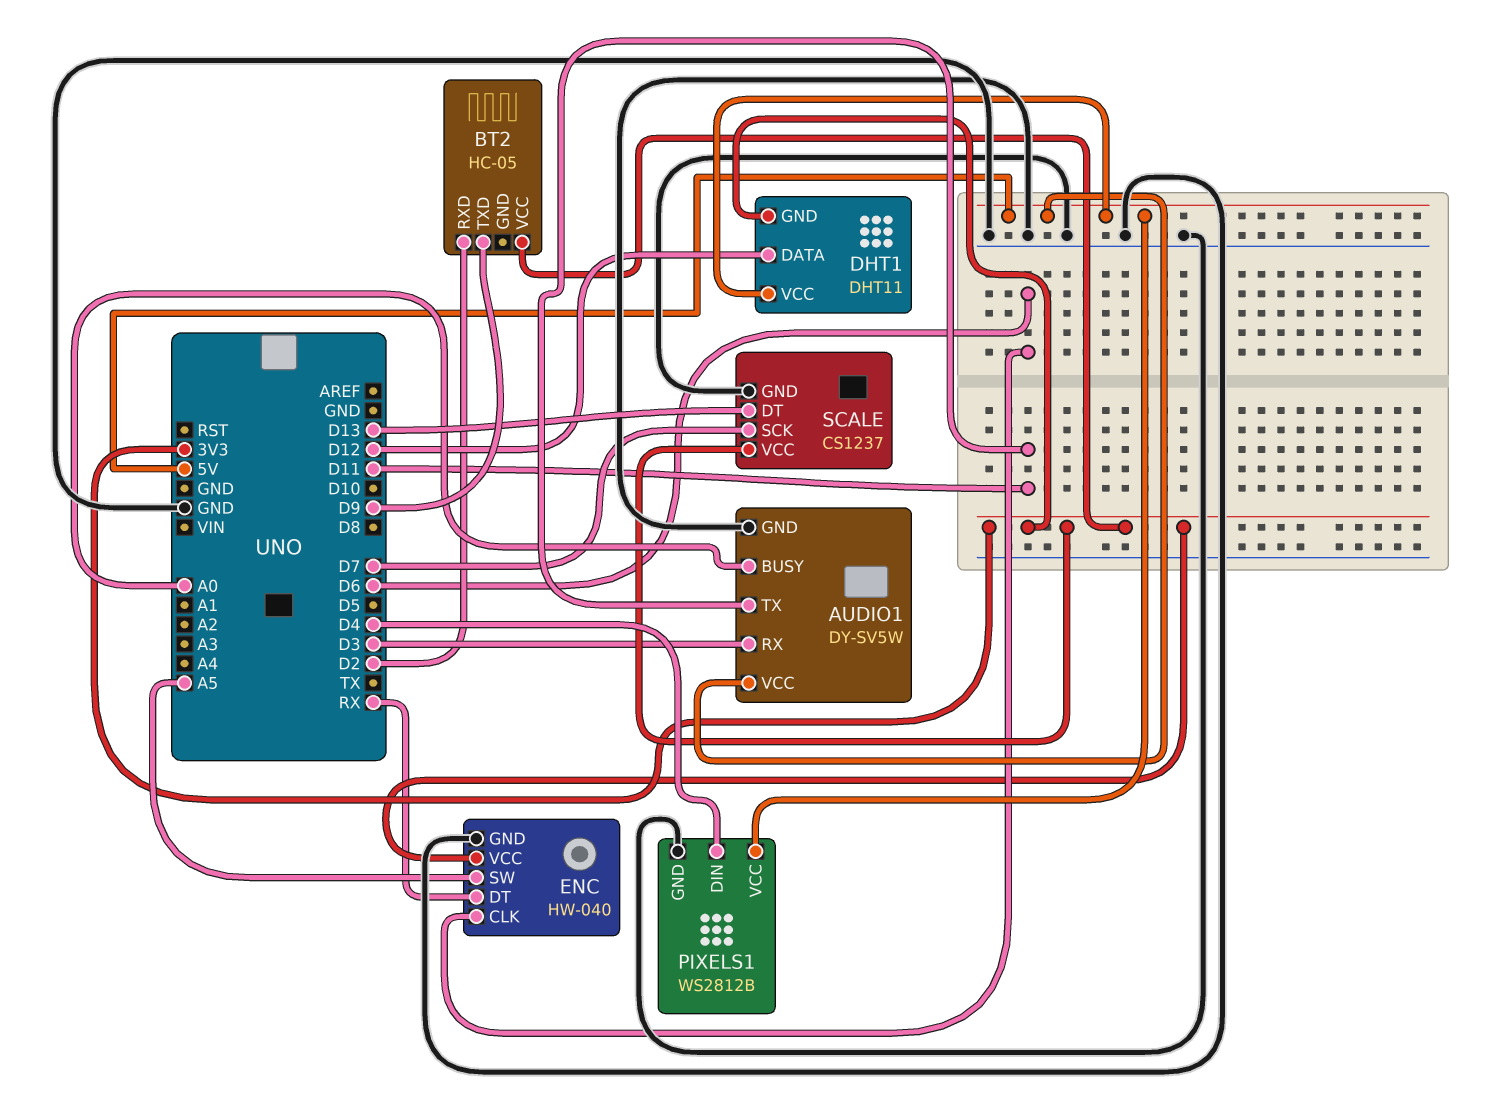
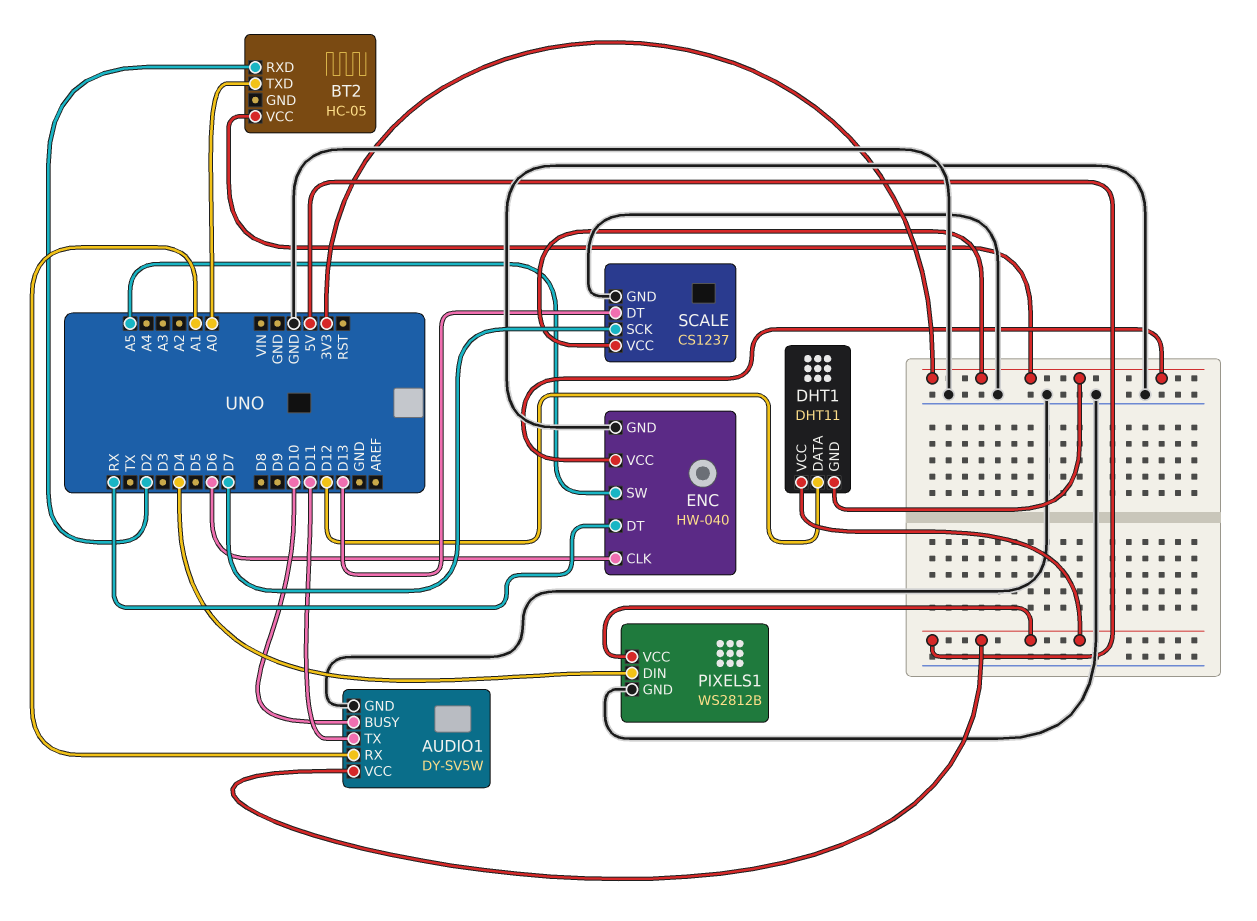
AUDIO1 pin BUSY: A0 -> D10
AUDIO1 pin RX: D3 -> A1
BT2 pin TXD: D9 -> A0

